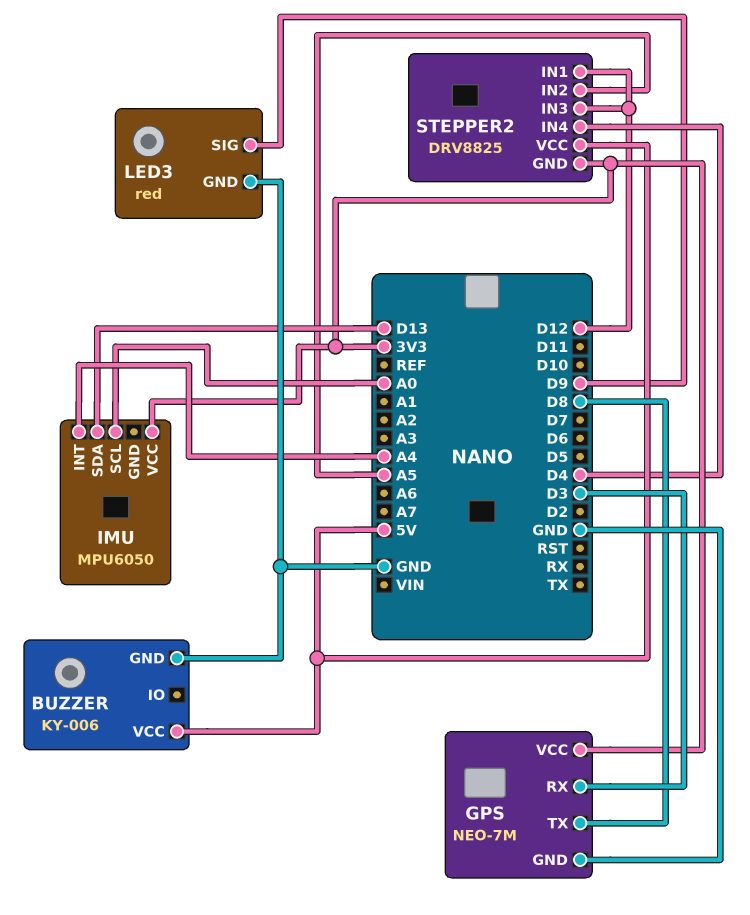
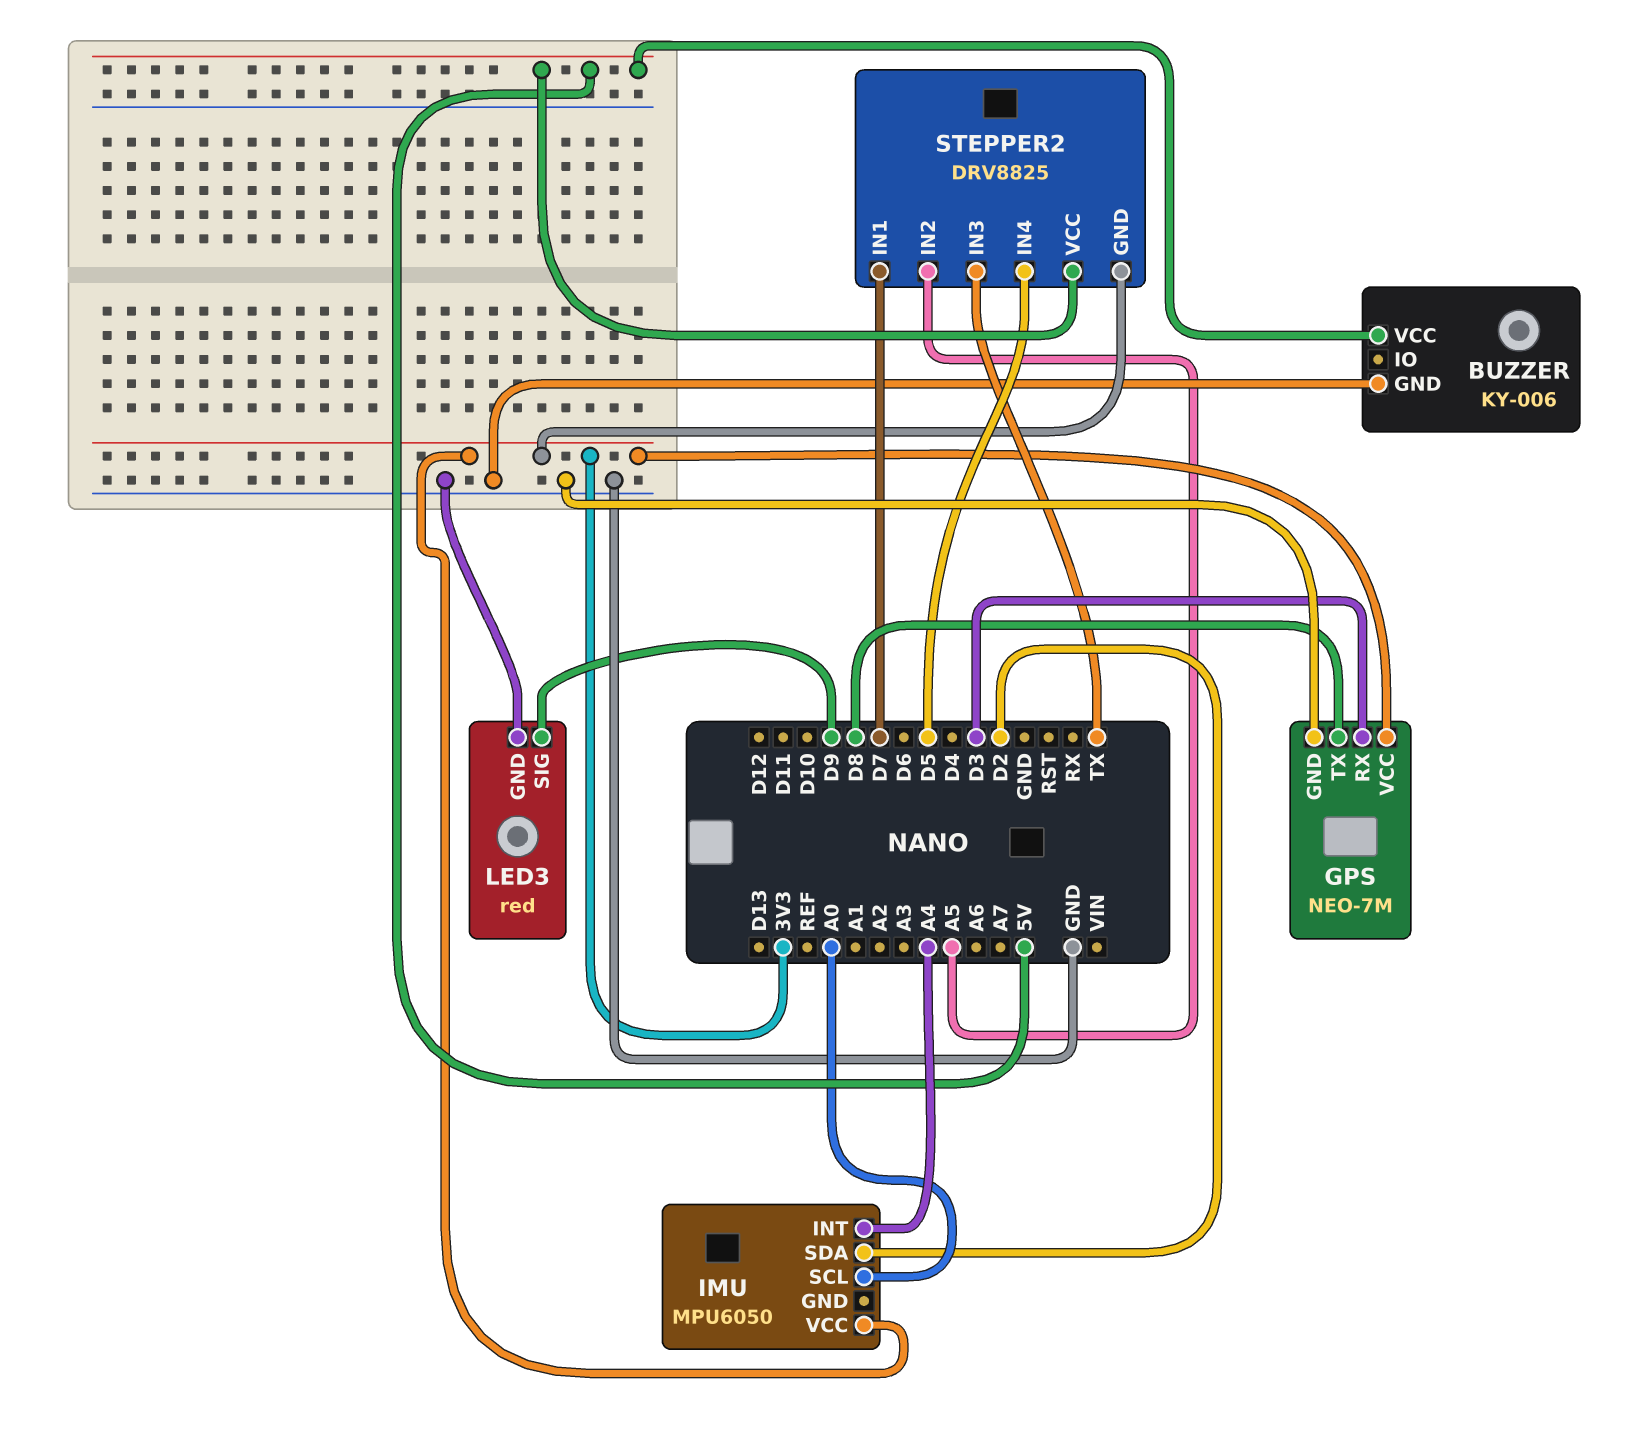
IMU pin SDA: D13 -> D2
STEPPER2 pin IN1: D12 -> D7
STEPPER2 pin IN3: D12 -> TX
STEPPER2 pin IN4: D4 -> D5

